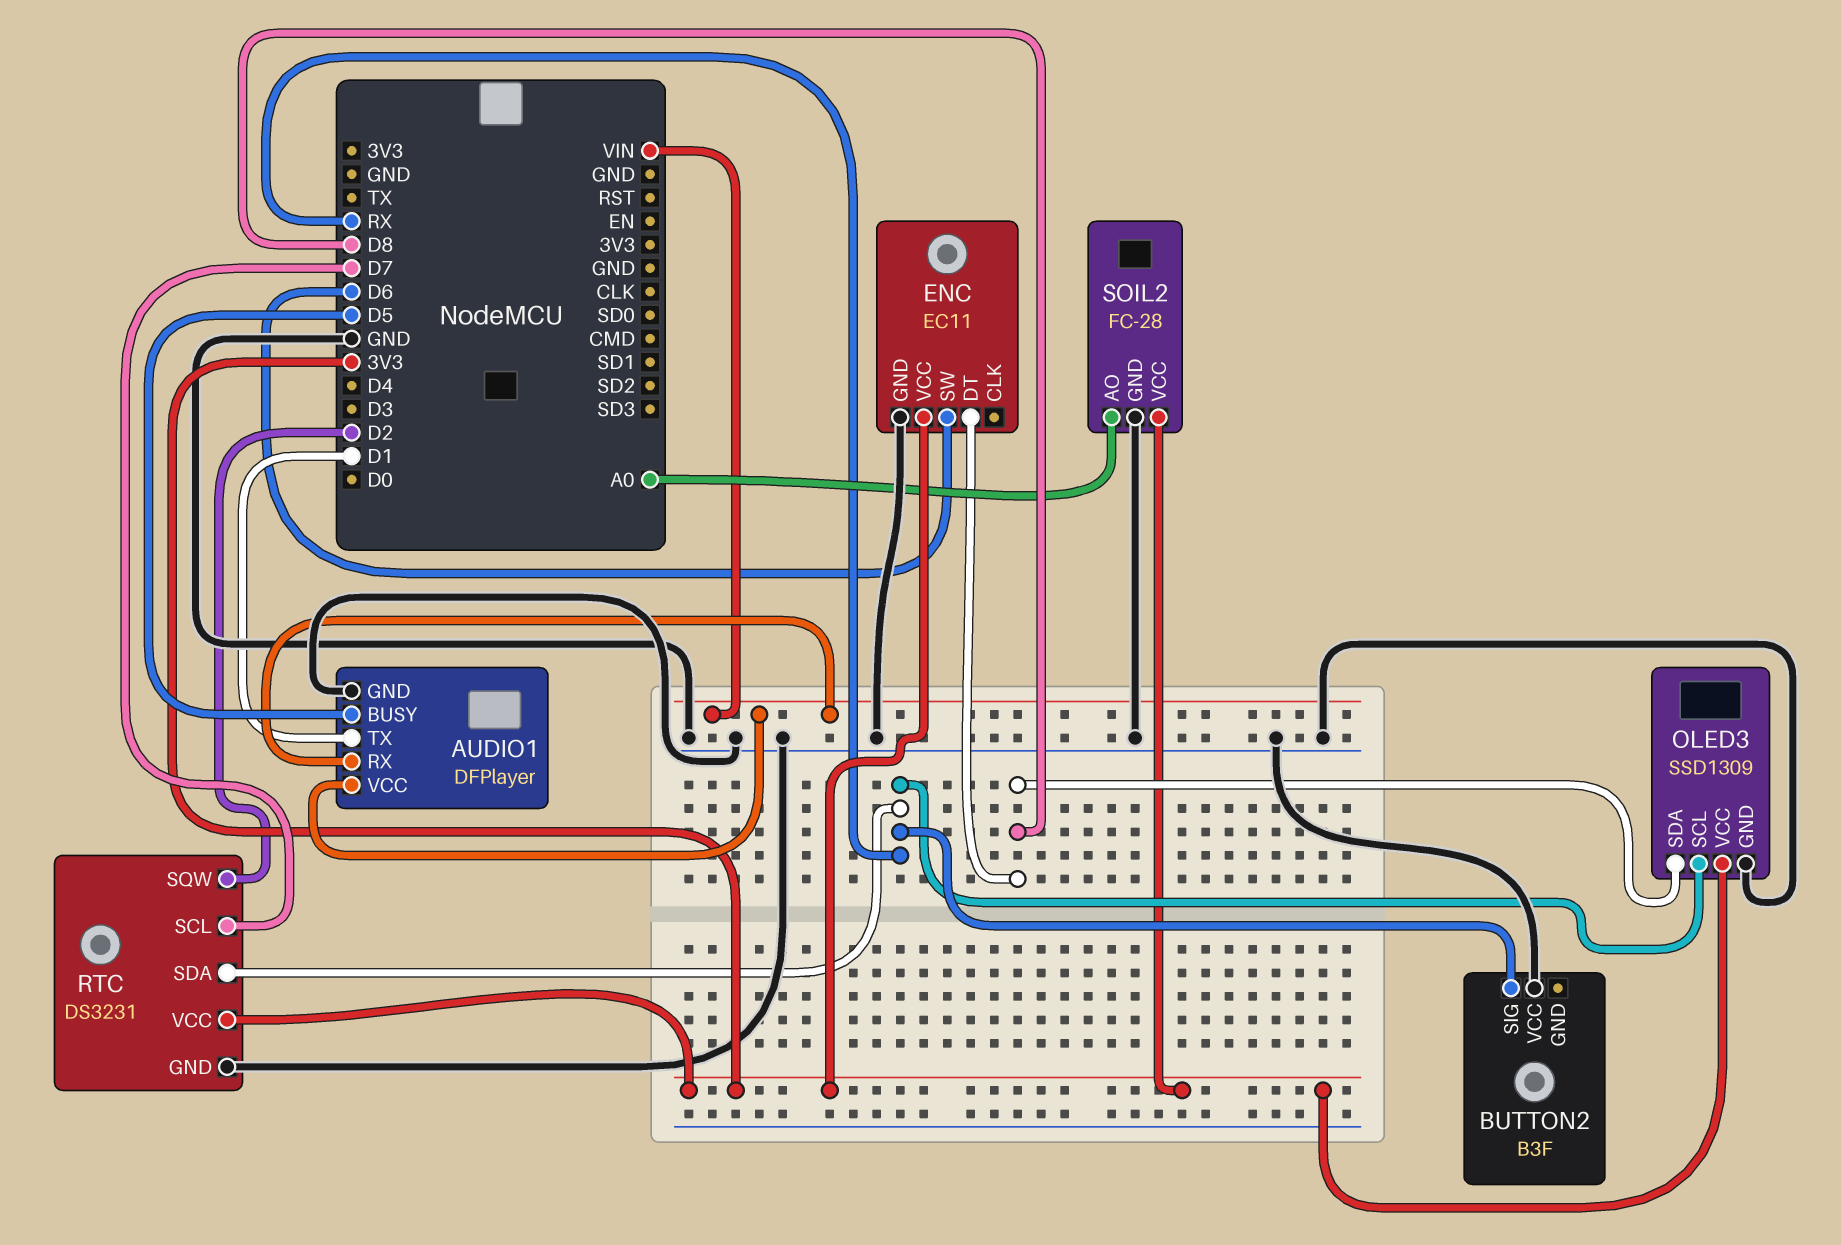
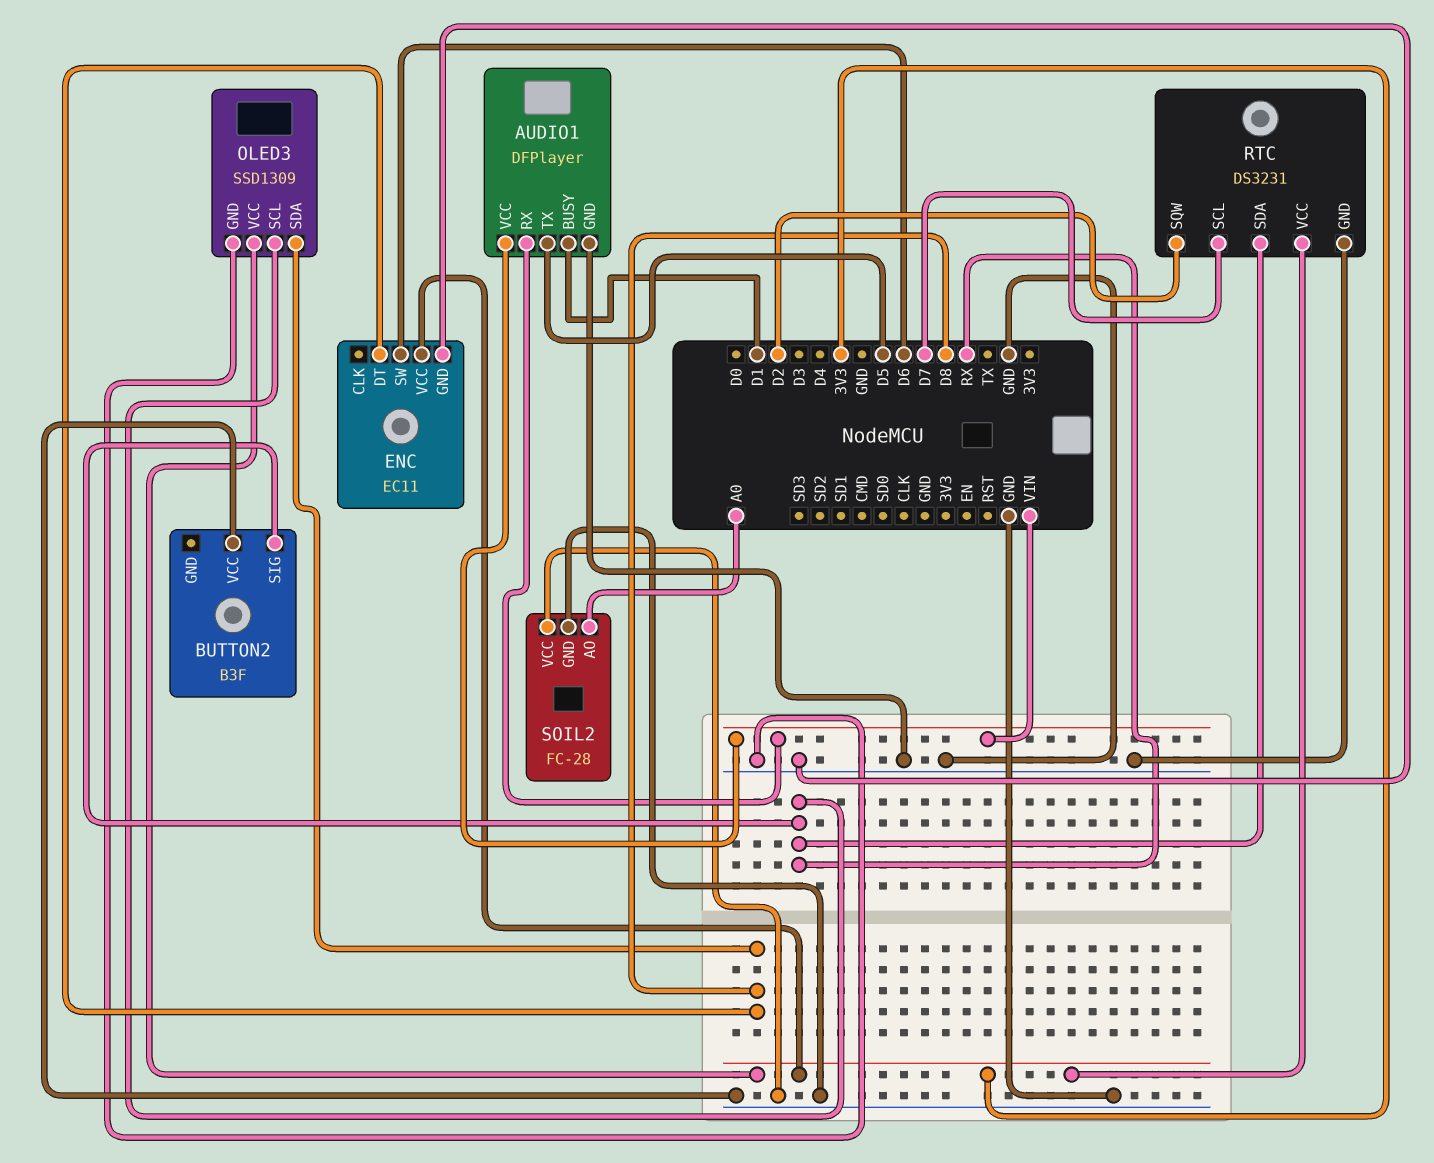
AUDIO1 pin BUSY: D5 -> D1
AUDIO1 pin TX: D1 -> D5
SOIL2 pin VCC: 3V3 -> GND

